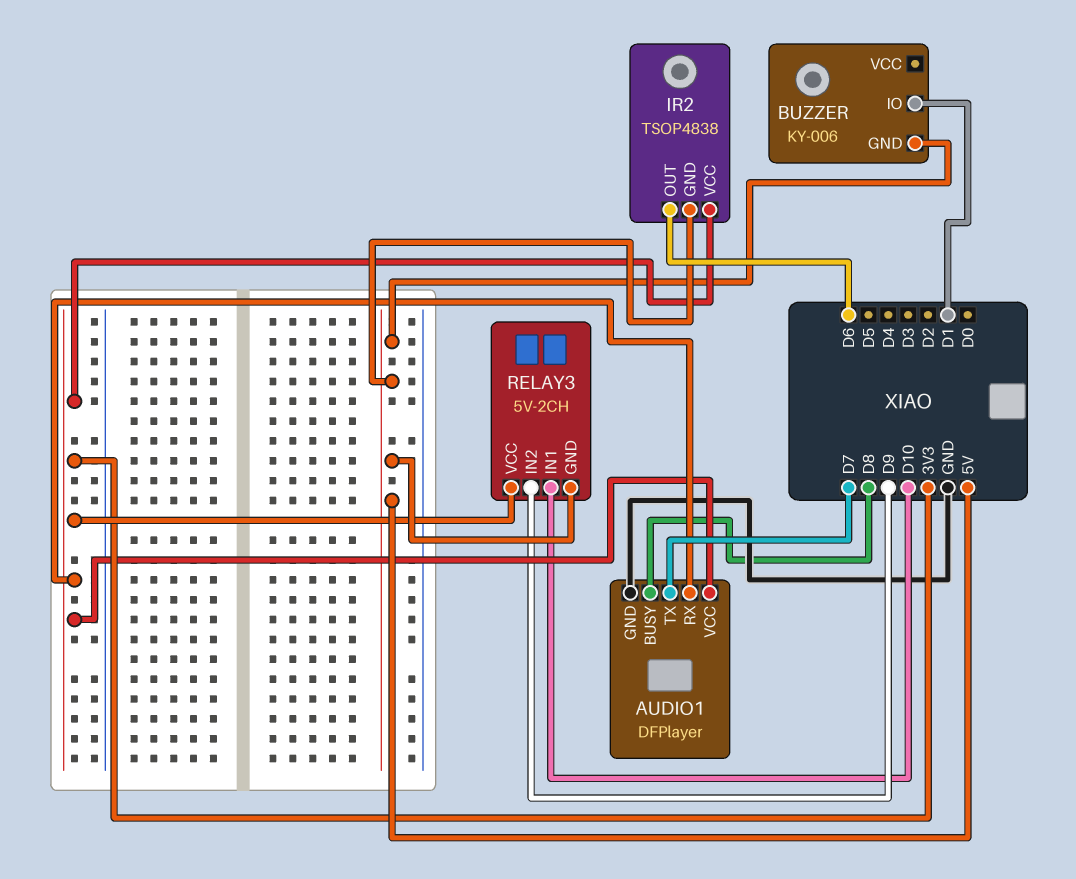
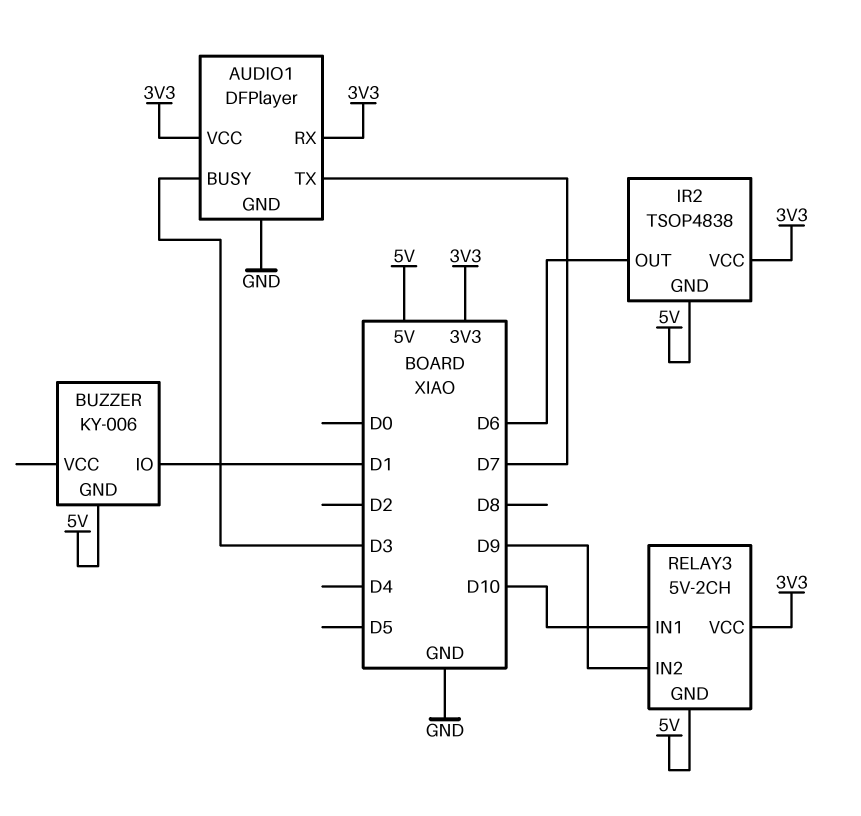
AUDIO1 pin BUSY: D8 -> D3

